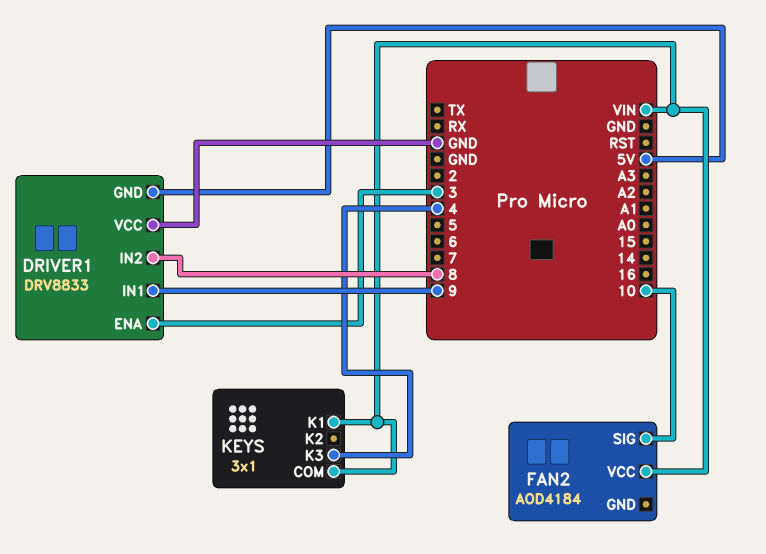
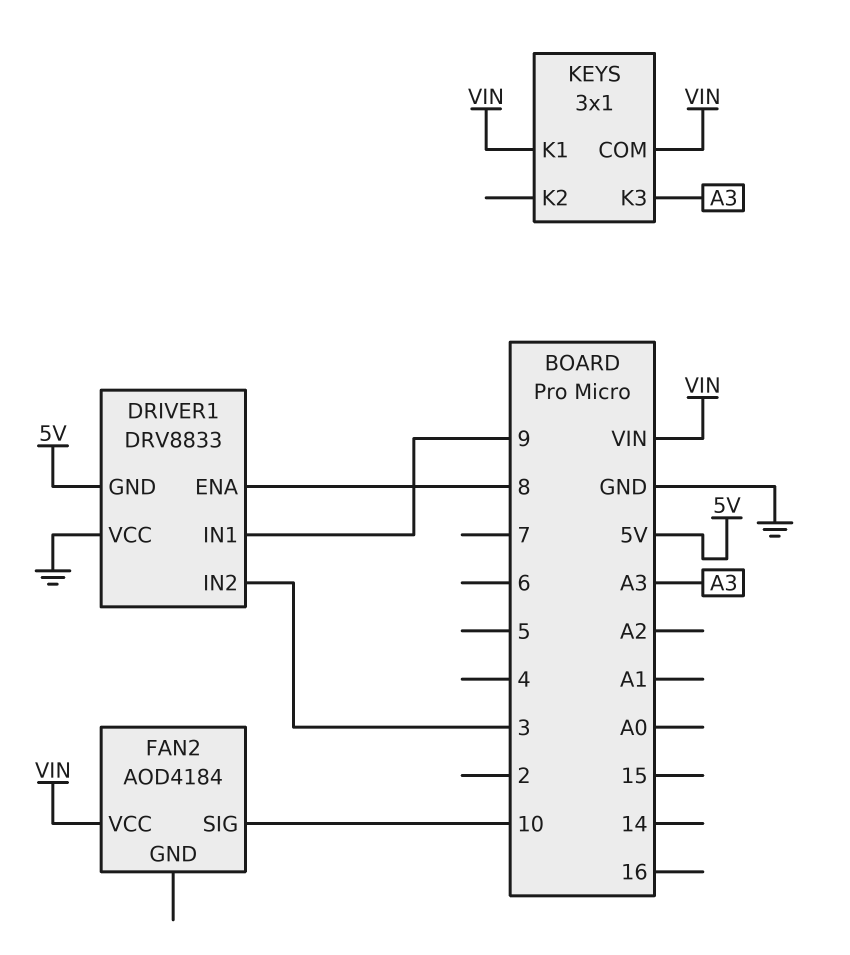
DRIVER1 pin ENA: 3 -> 8
DRIVER1 pin IN2: 8 -> 3
KEYS pin K3: 4 -> A3

